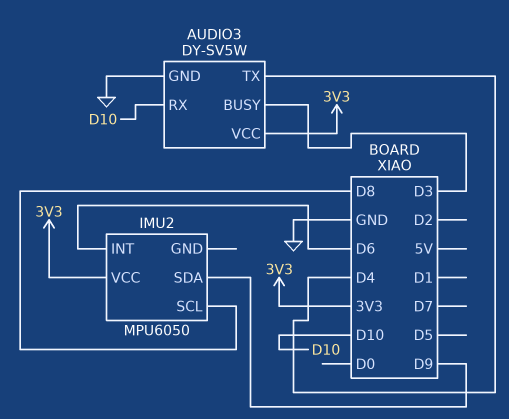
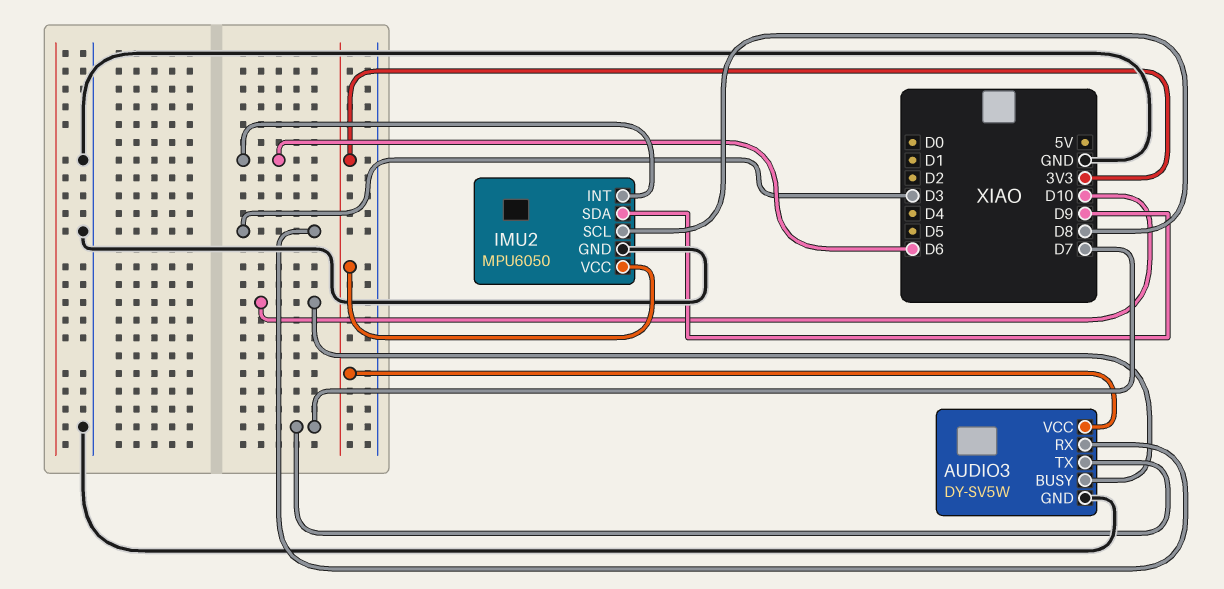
AUDIO3 pin BUSY: D3 -> D10
AUDIO3 pin RX: D10 -> D3
AUDIO3 pin TX: D4 -> D7
IMU2 pin GND: none -> GND

